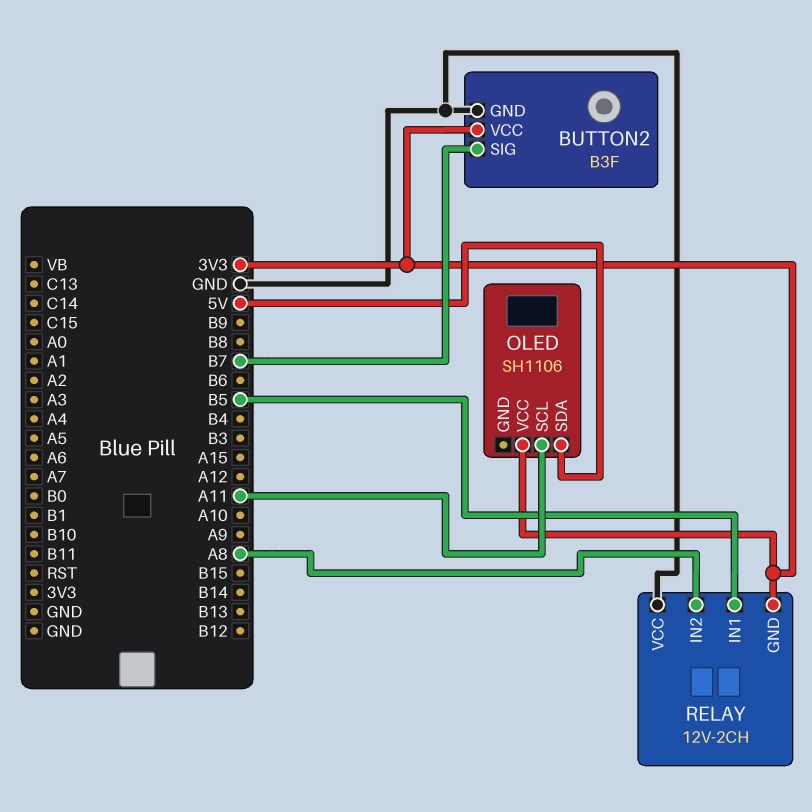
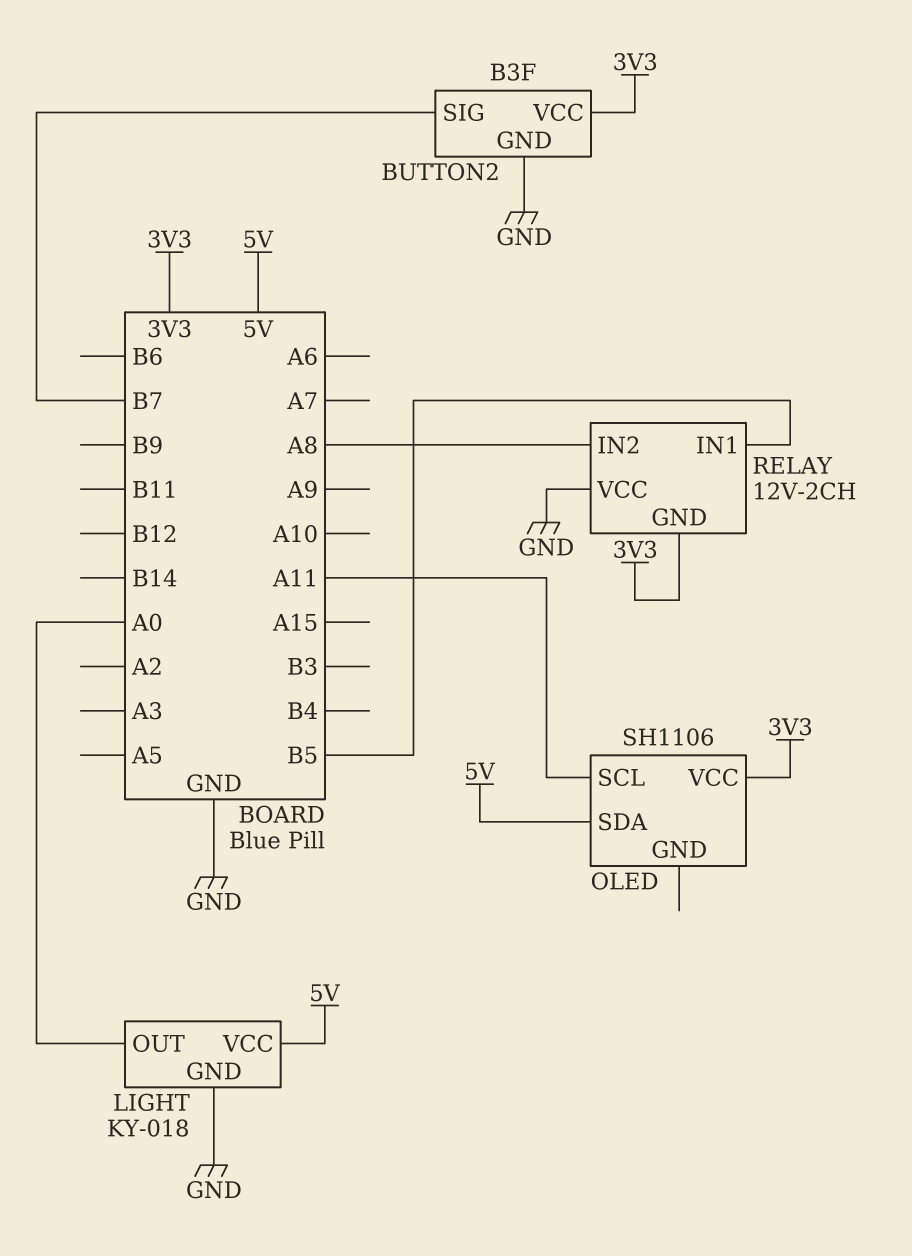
LIGHT: none -> KY-018
LIGHT pin GND: none -> GND
LIGHT pin OUT: none -> A0
LIGHT pin VCC: none -> 5V

